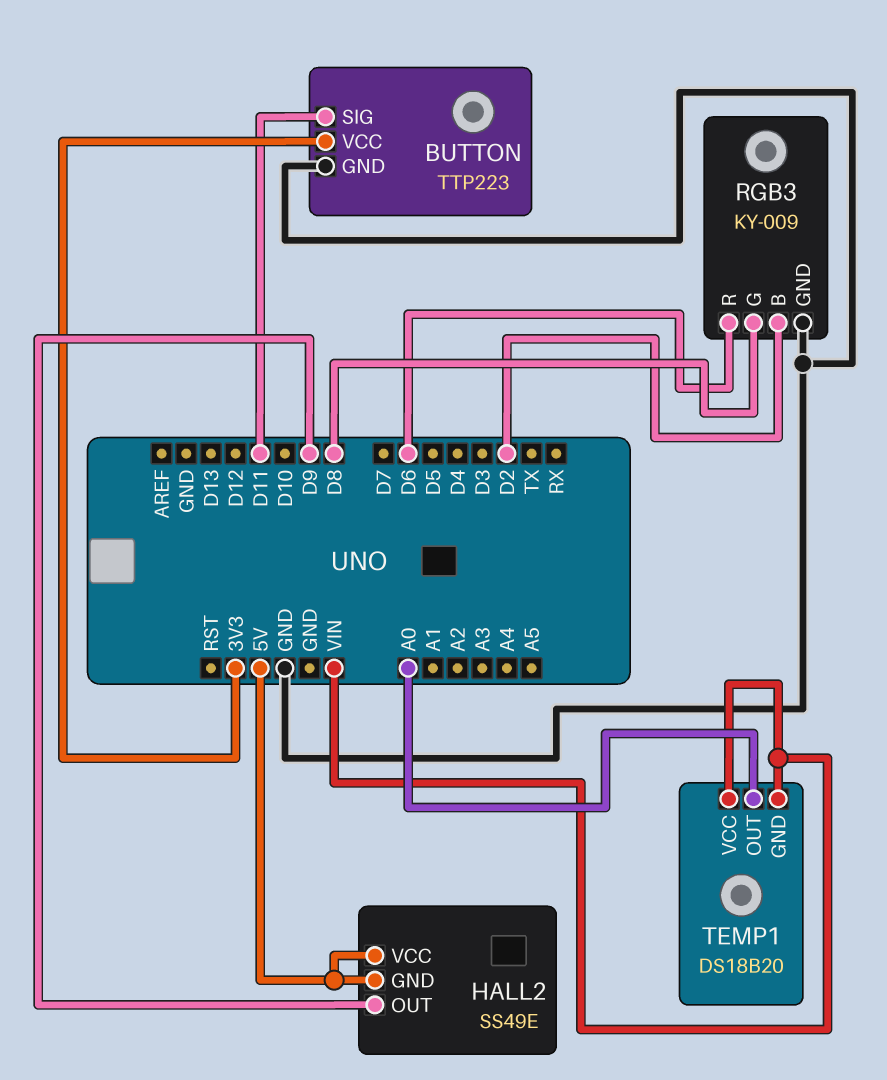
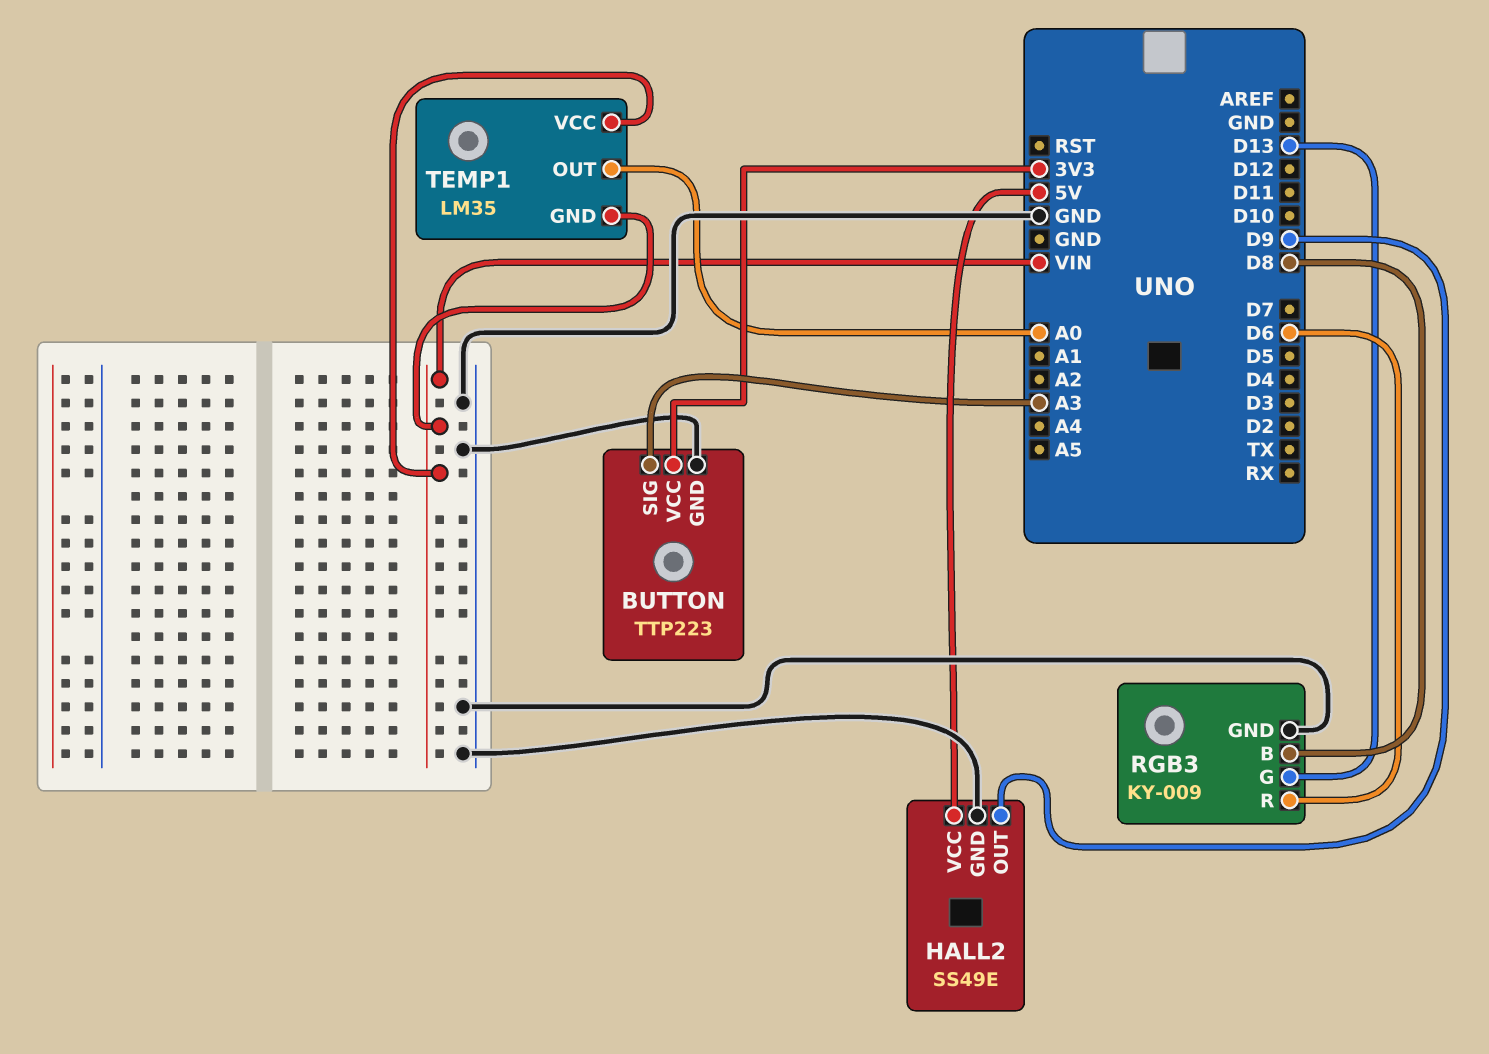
BUTTON pin SIG: D11 -> A3
HALL2 pin GND: 5V -> GND
RGB3 pin B: D2 -> D8
RGB3 pin G: D8 -> D13
TEMP1: DS18B20 -> LM35

